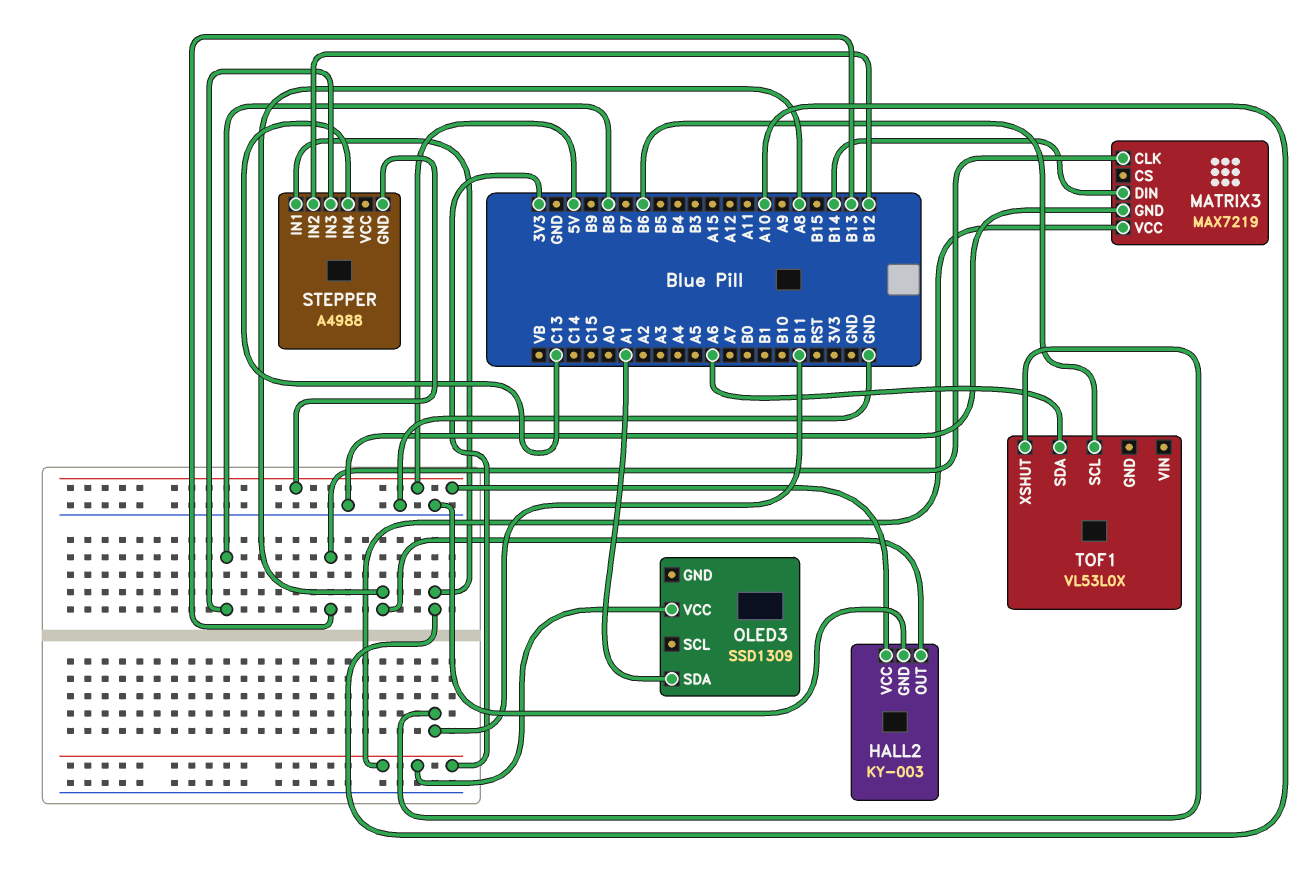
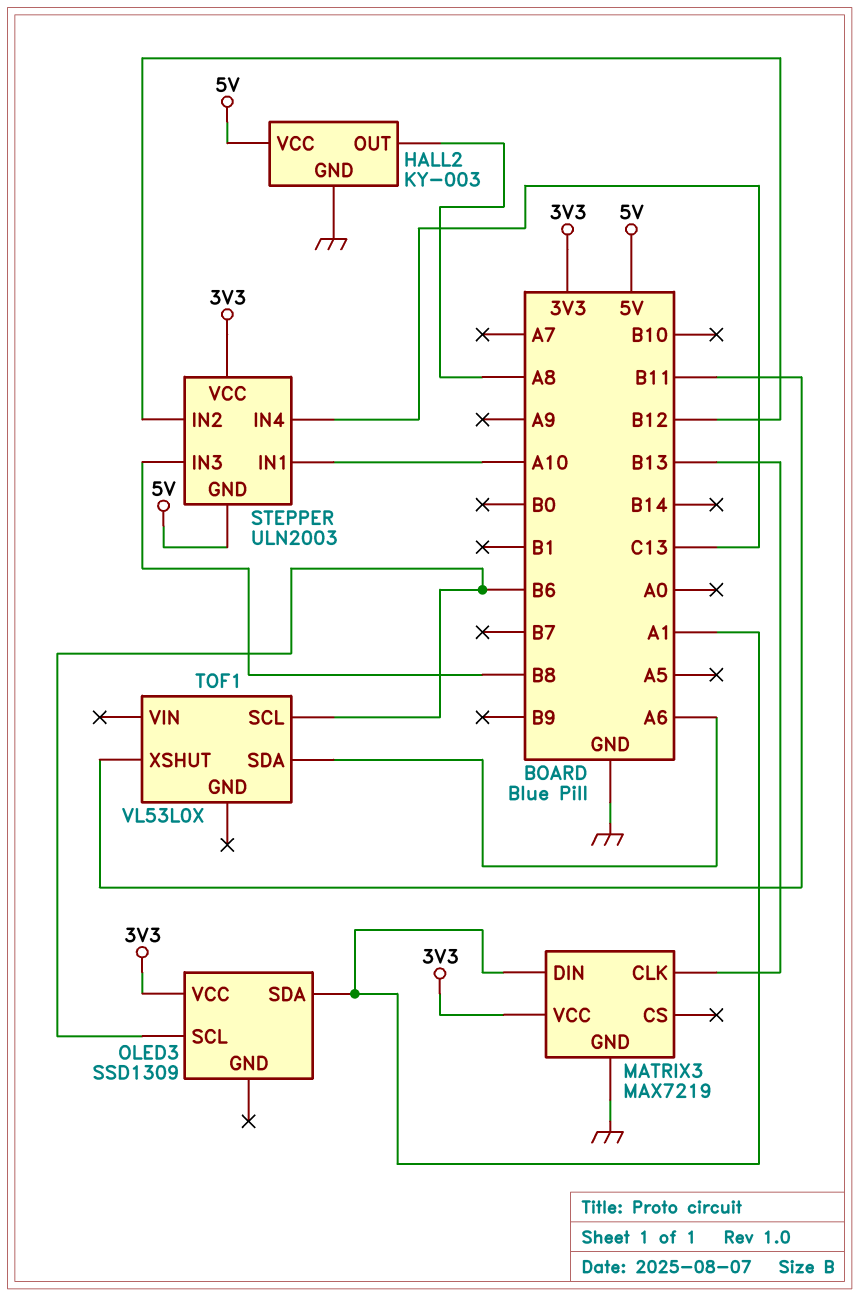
MATRIX3 pin DIN: B14 -> A1
OLED3 pin SCL: none -> B6
STEPPER: A4988 -> ULN2003
STEPPER pin VCC: none -> 3V3

